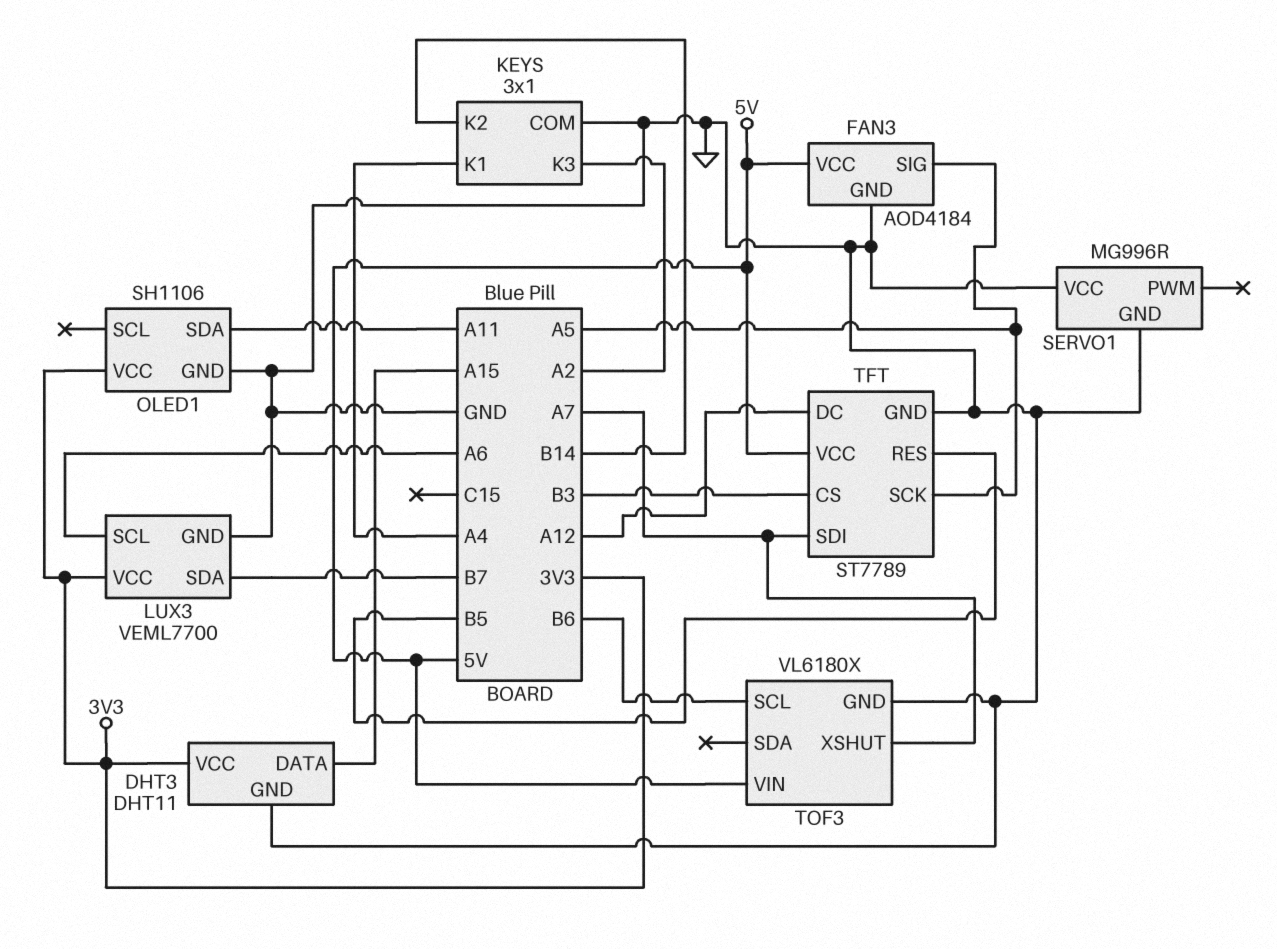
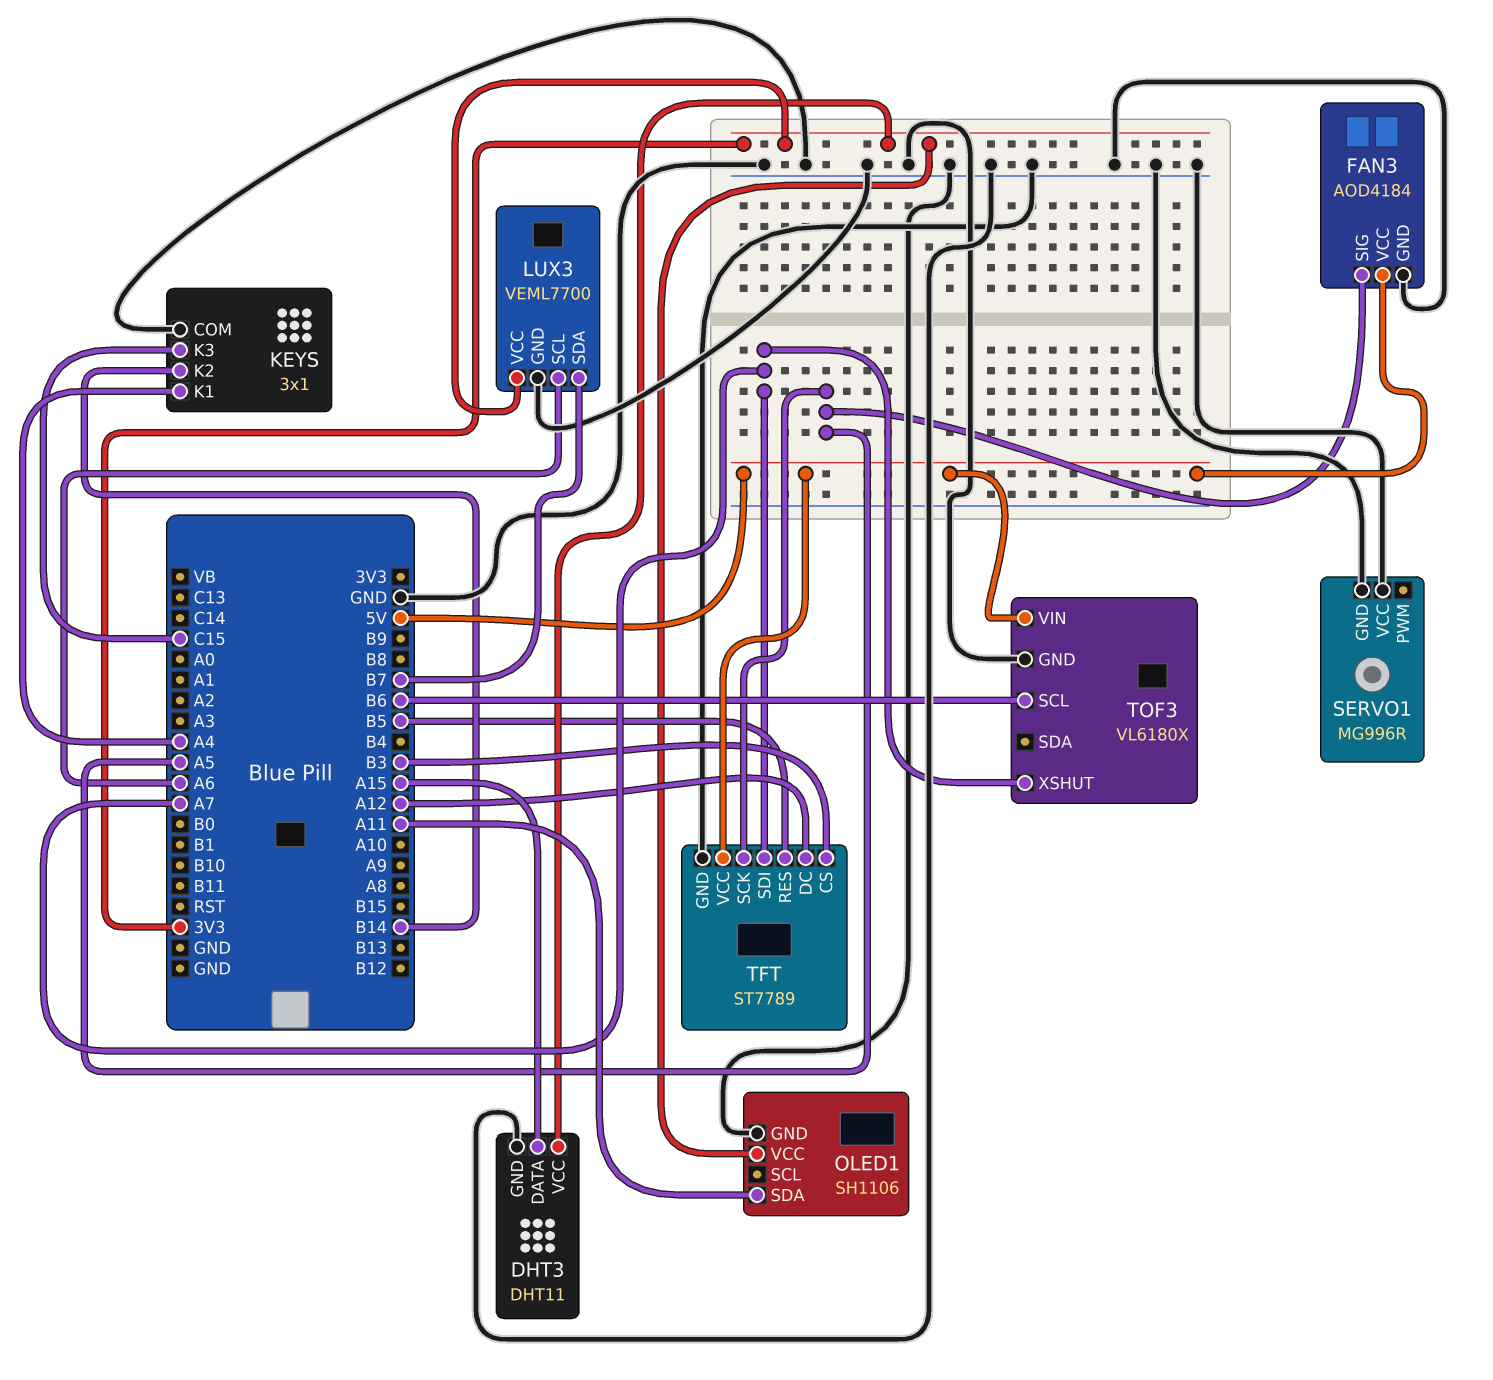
KEYS pin K3: A2 -> C15

